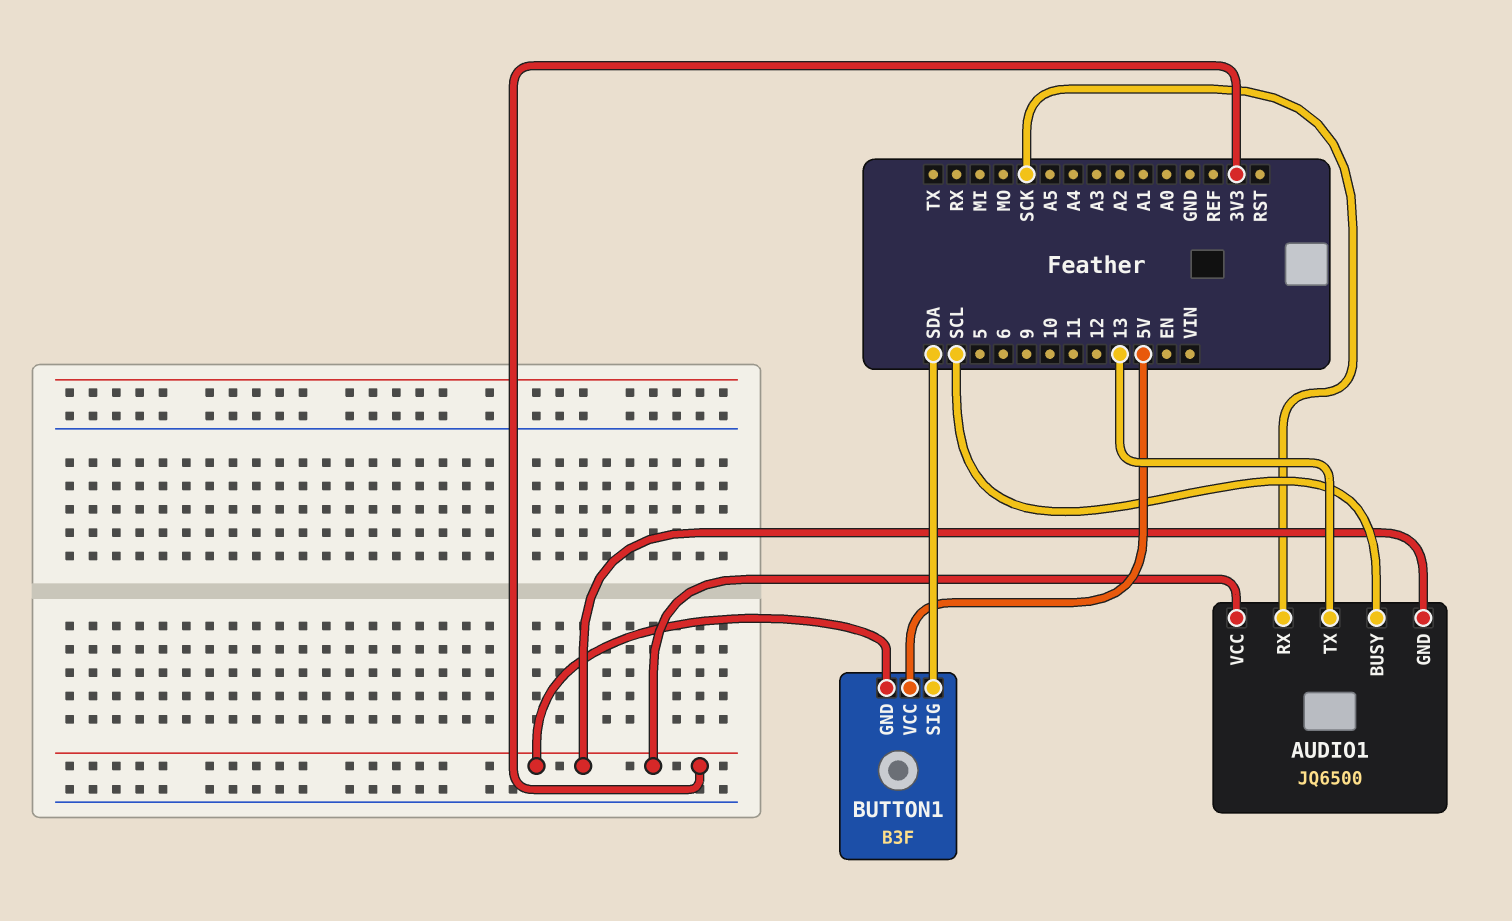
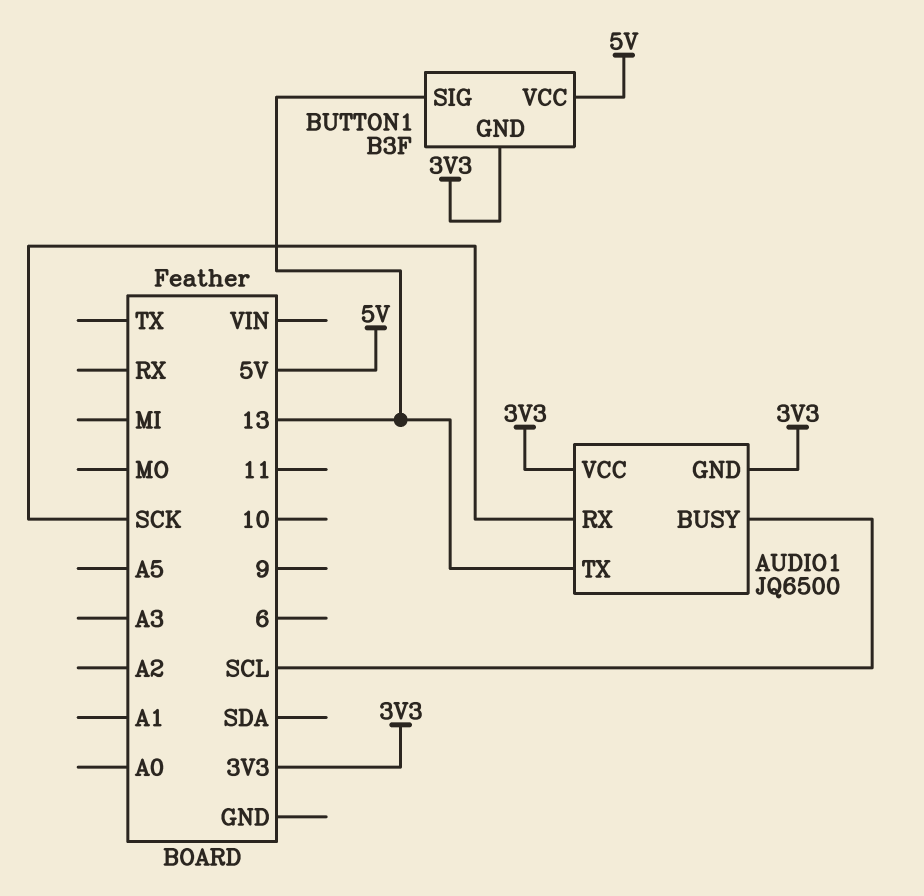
BUTTON1 pin SIG: SDA -> 13

